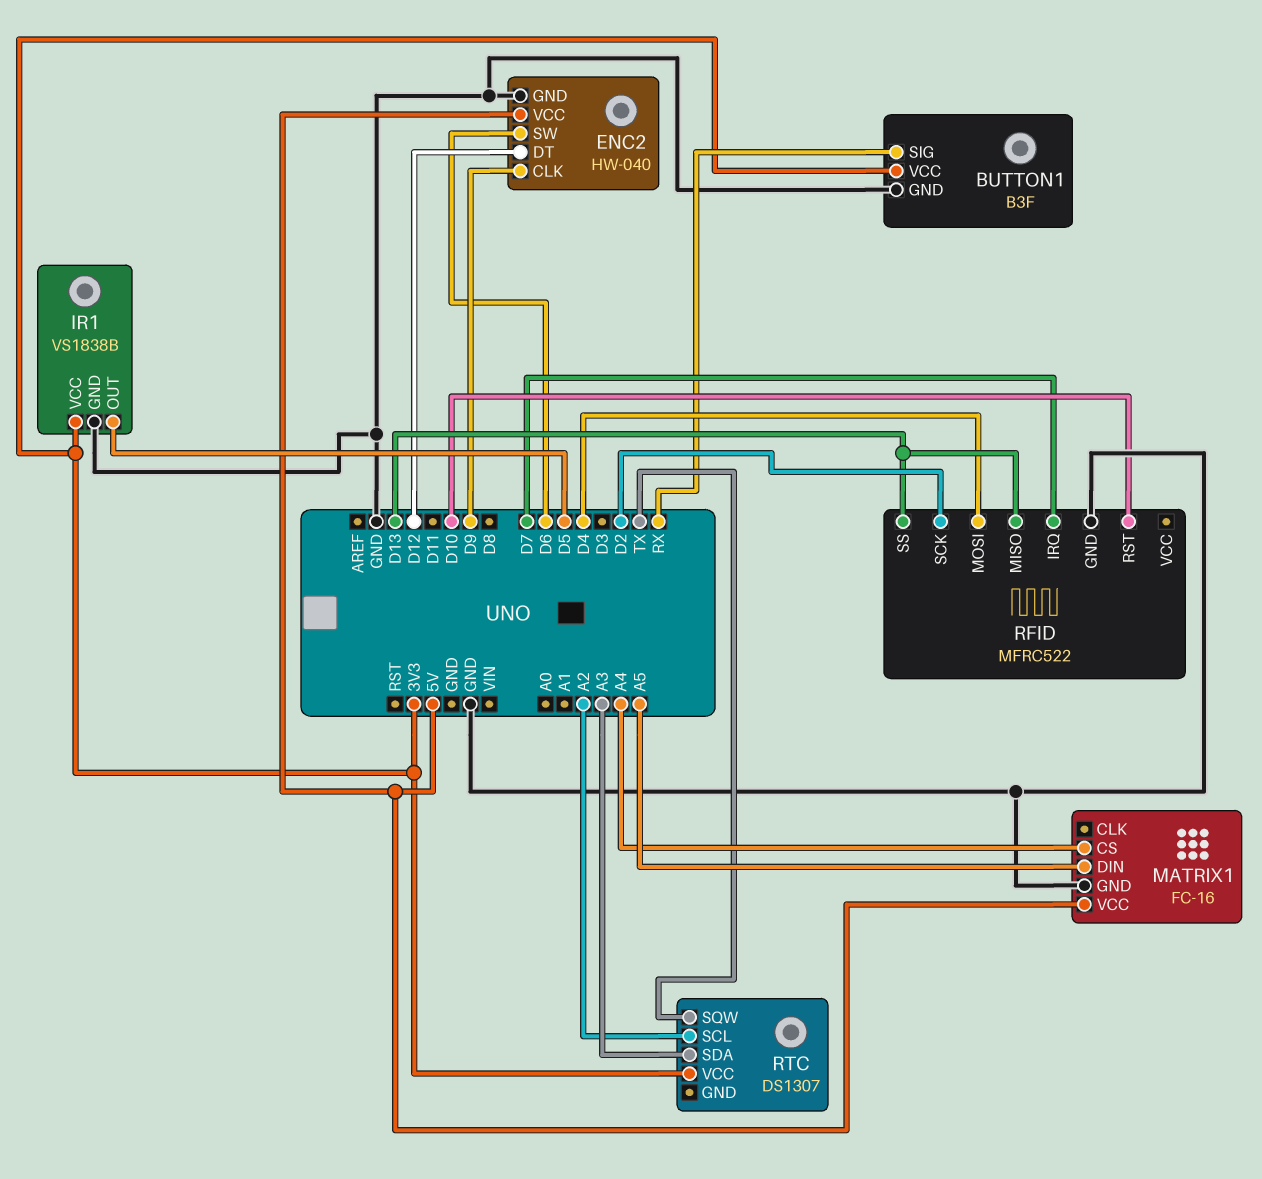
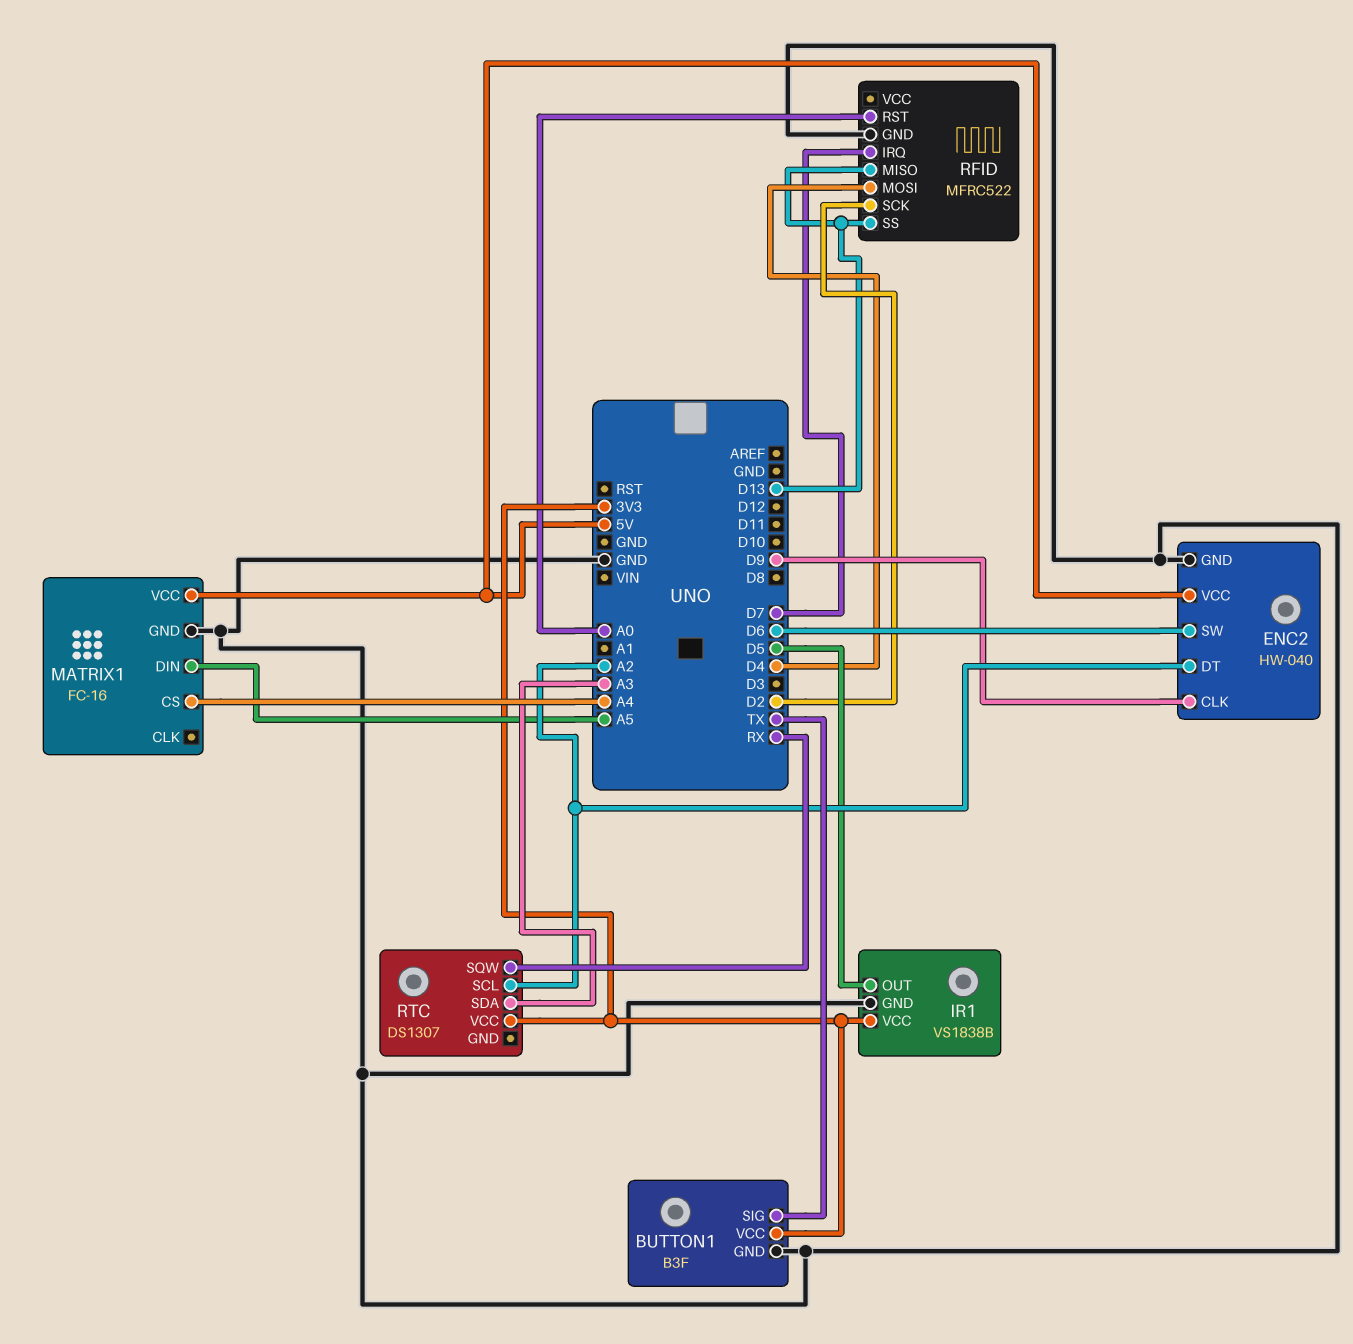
BUTTON1 pin SIG: RX -> TX
ENC2 pin DT: D12 -> A2
RFID pin RST: D10 -> A0
RTC pin SQW: TX -> RX

